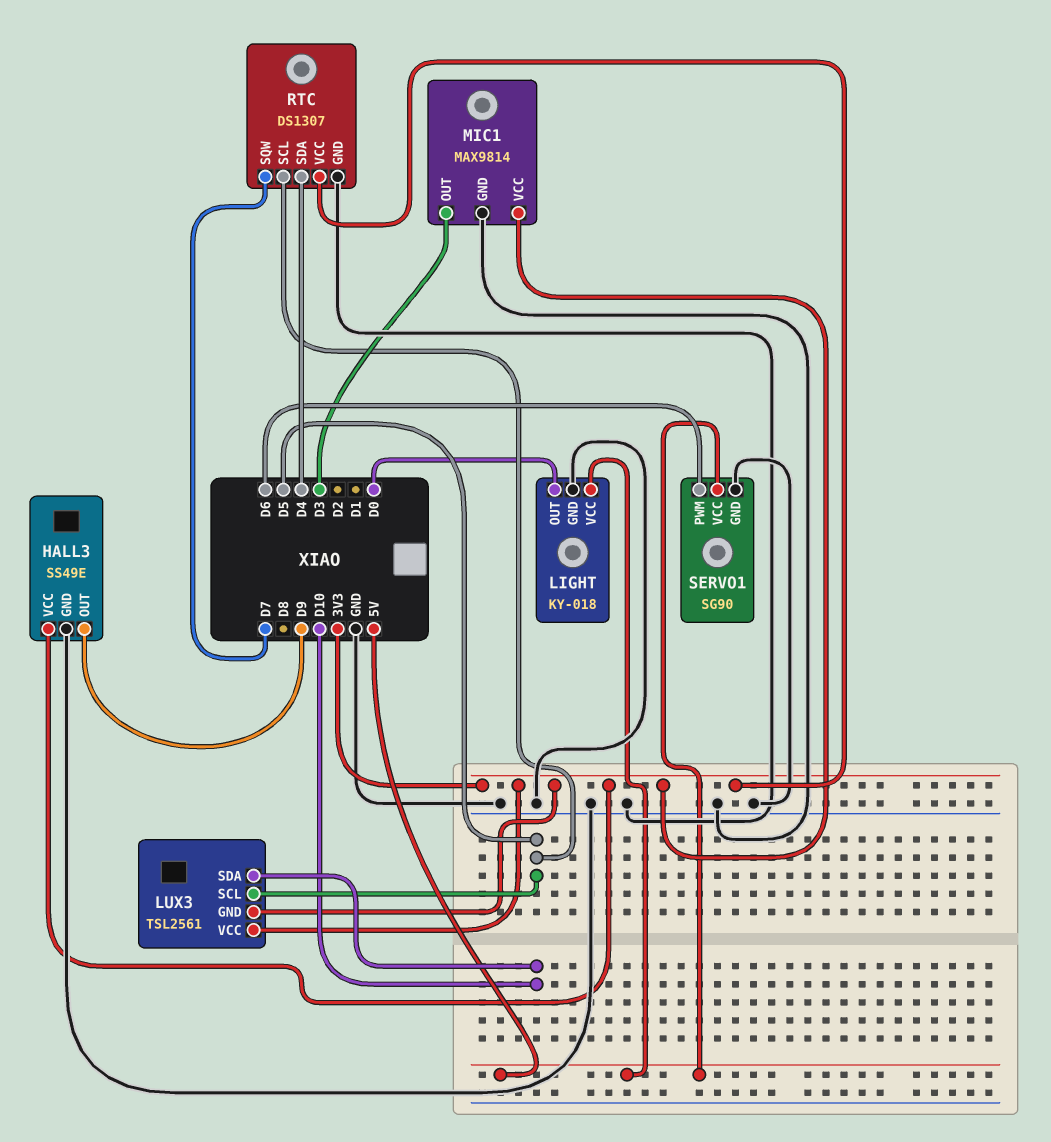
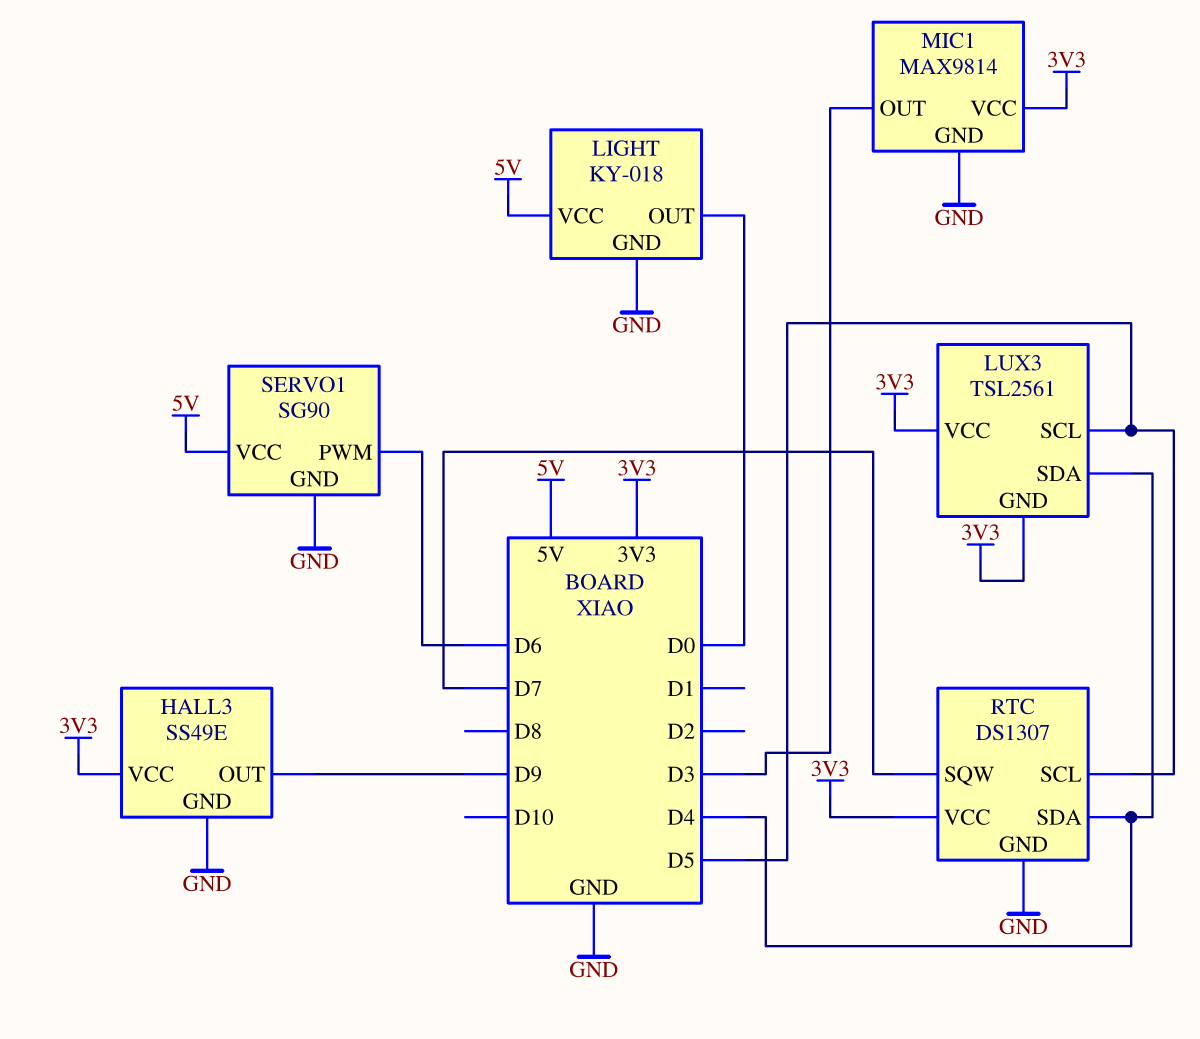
LUX3 pin SDA: D10 -> D4

